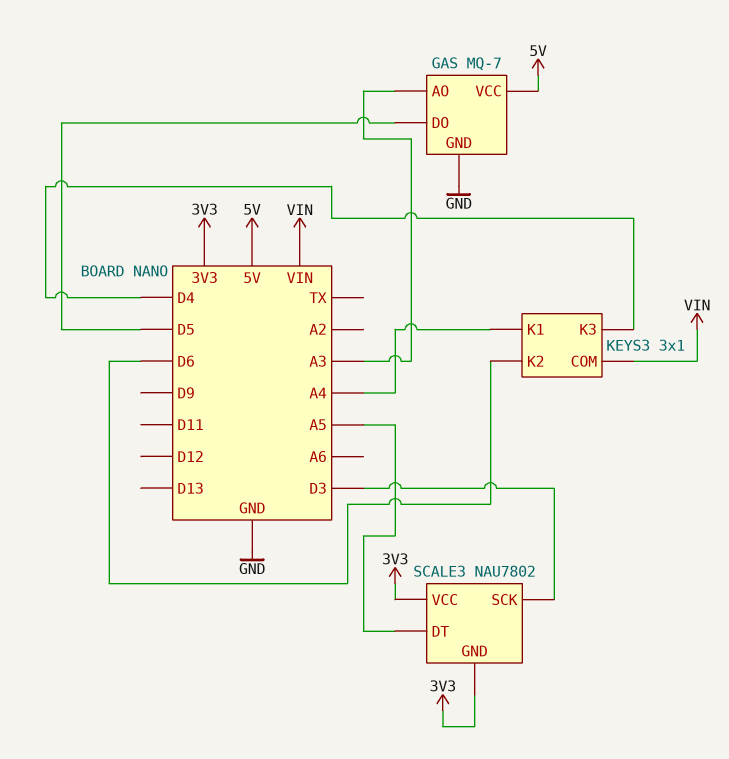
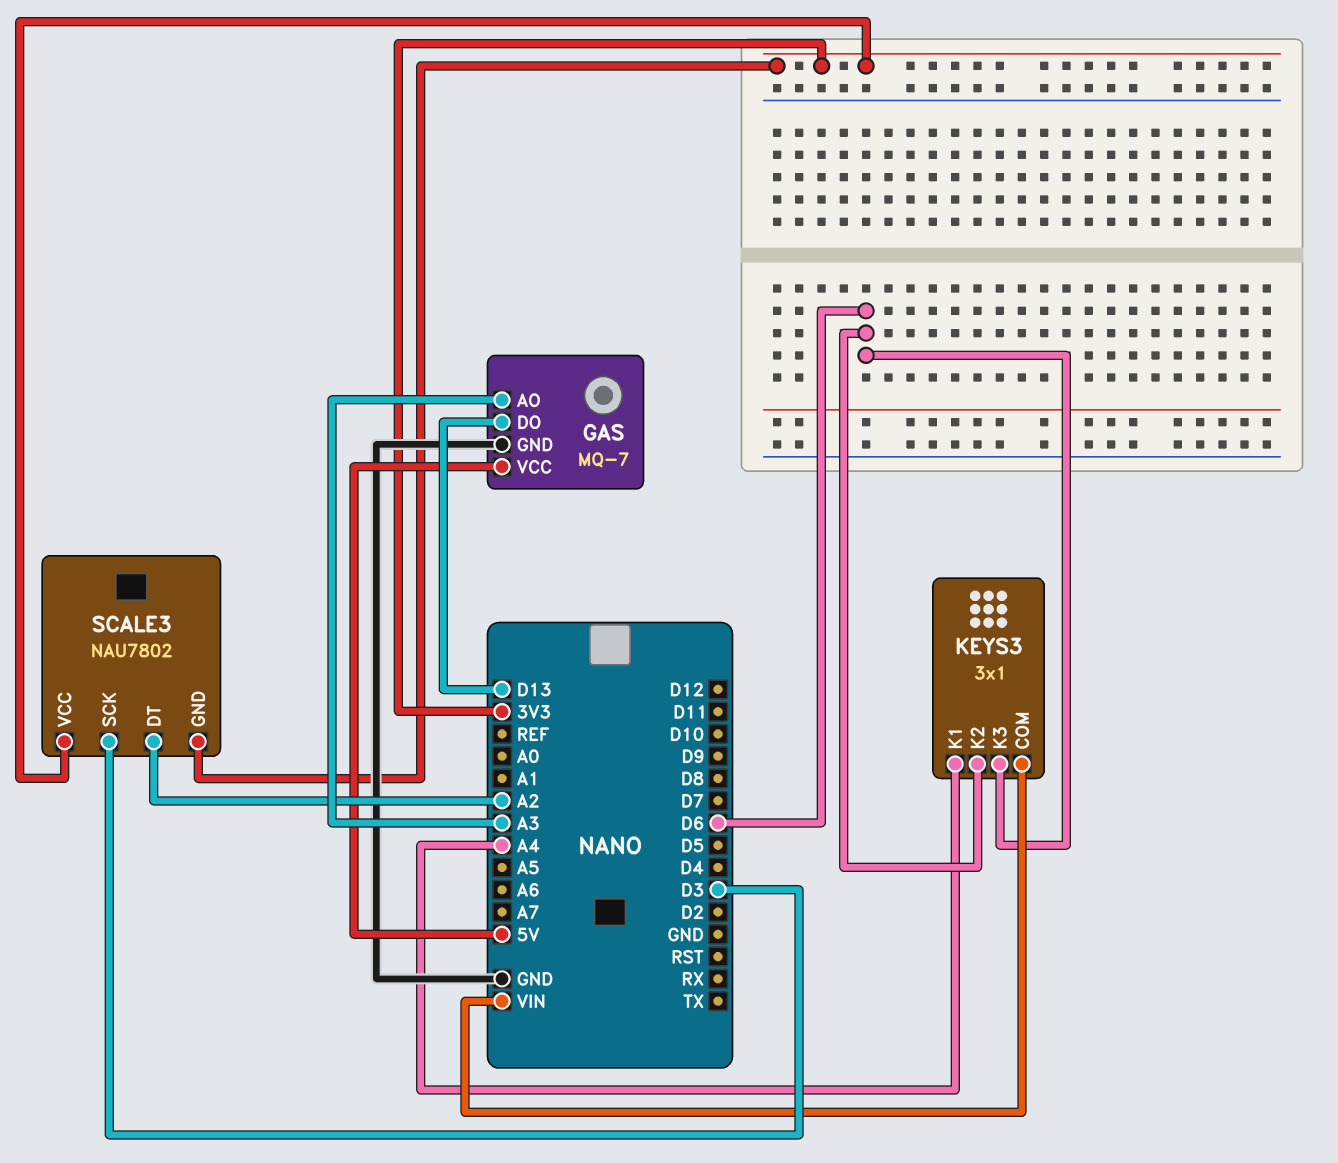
GAS pin DO: D5 -> D13
KEYS3 pin K3: D4 -> D6
SCALE3 pin DT: A5 -> A2

